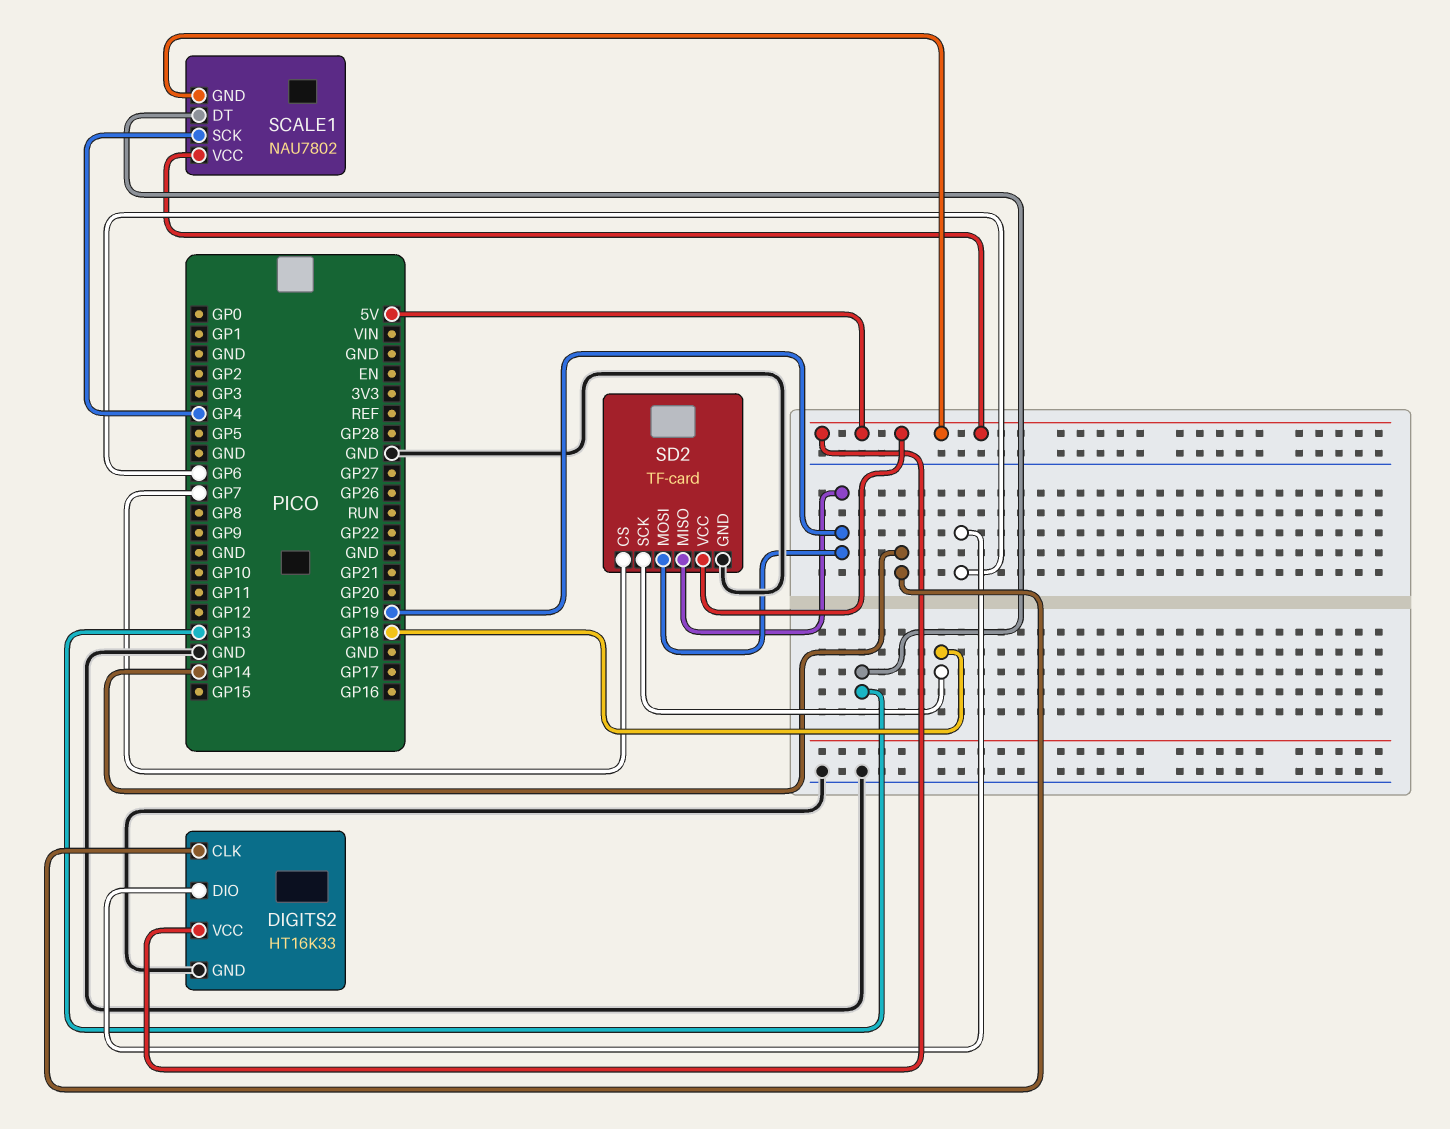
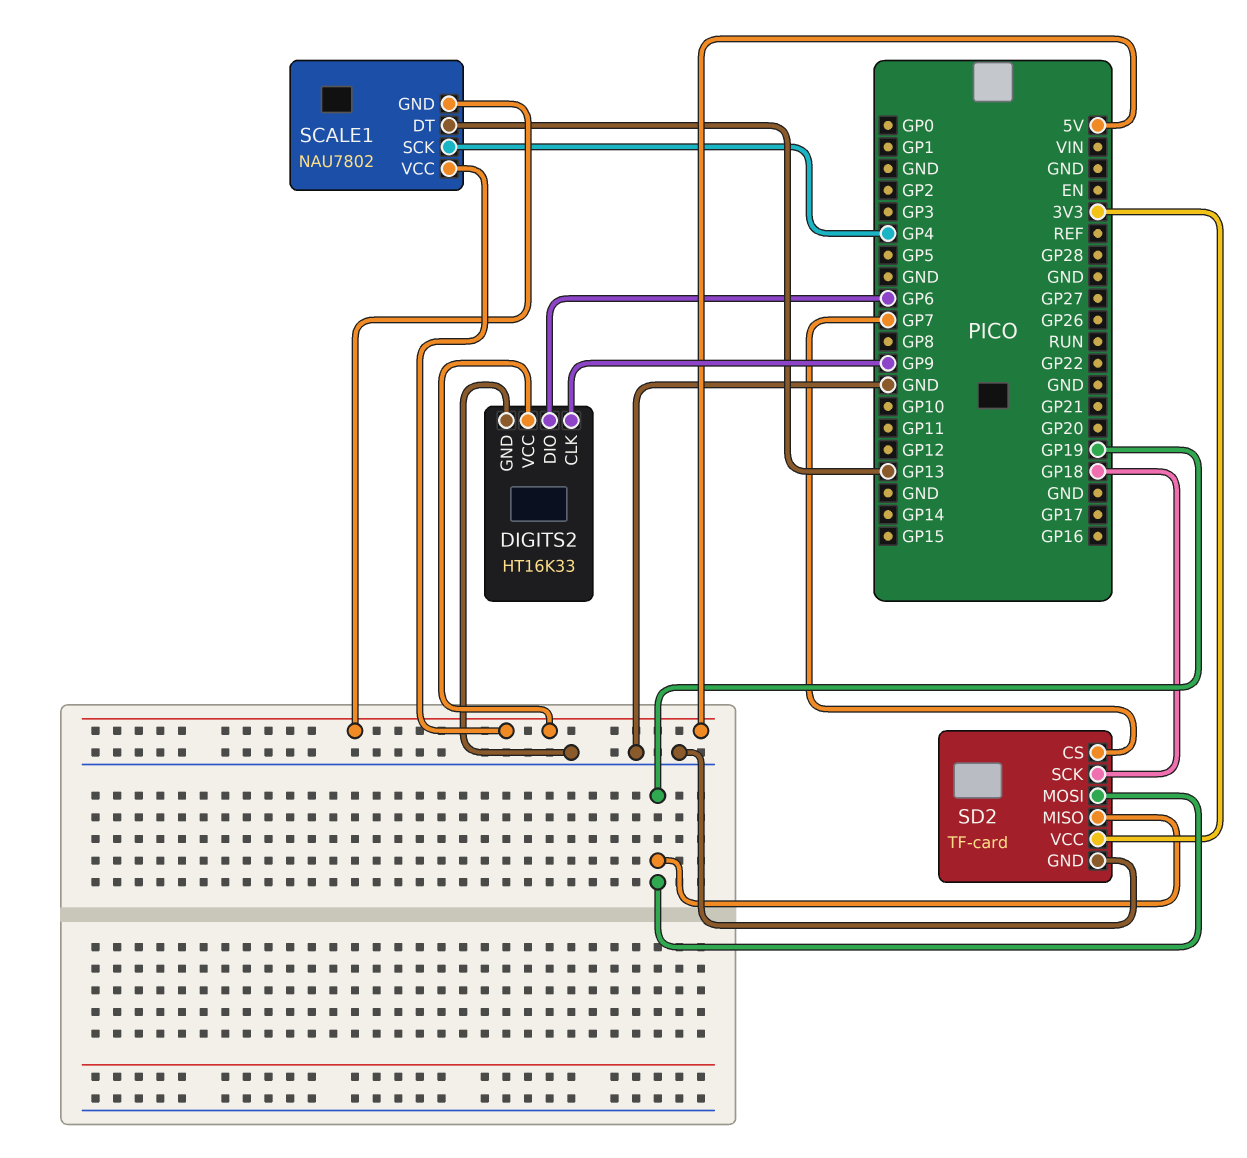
DIGITS2 pin CLK: GP14 -> GP9
SD2 pin VCC: 5V -> 3V3

